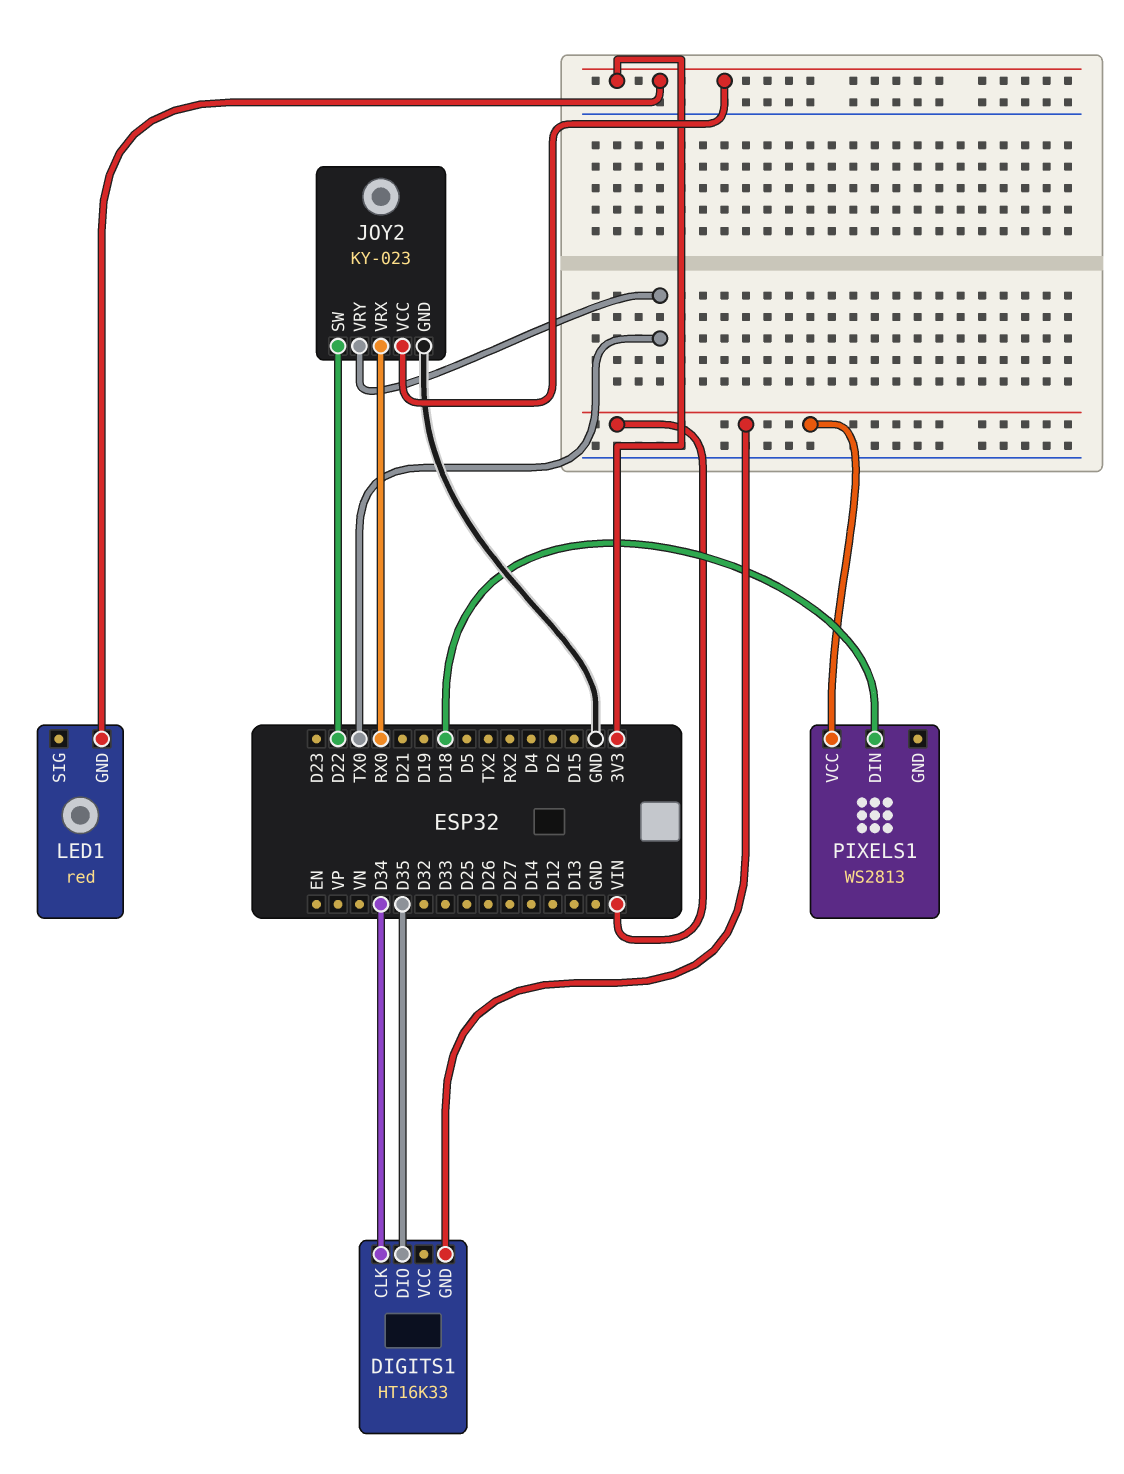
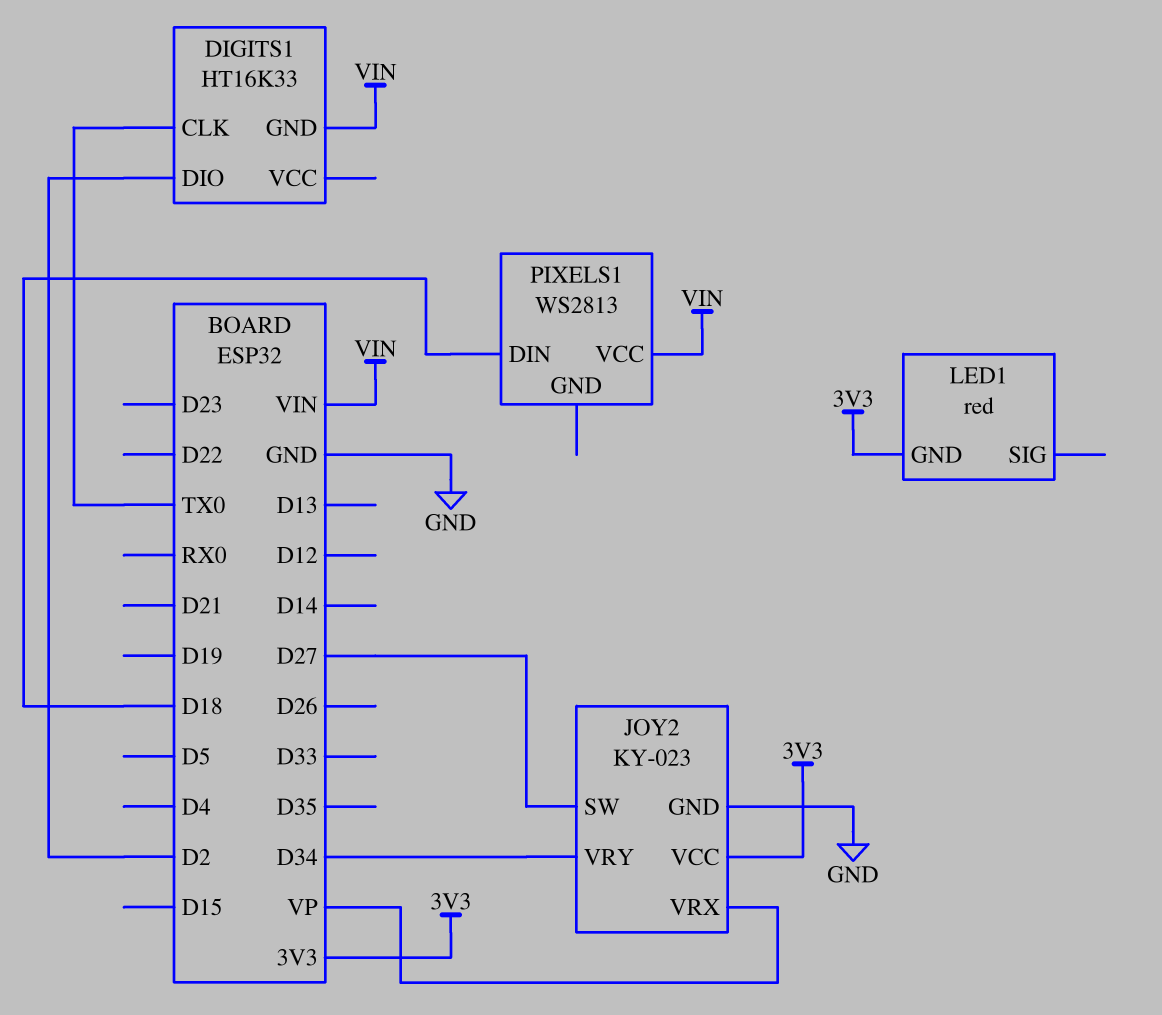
DIGITS1 pin CLK: D34 -> TX0
DIGITS1 pin DIO: D35 -> D2
JOY2 pin SW: D22 -> D27
JOY2 pin VRX: RX0 -> VP
JOY2 pin VRY: TX0 -> D34

